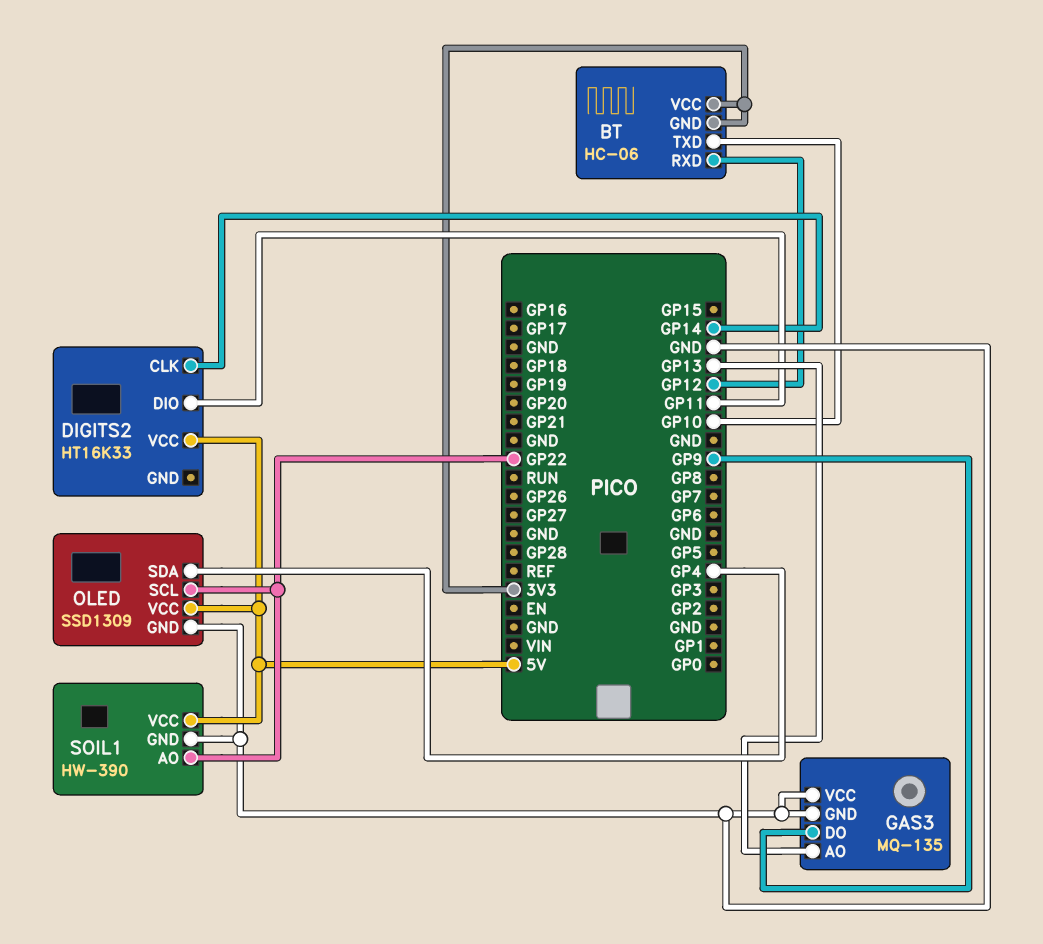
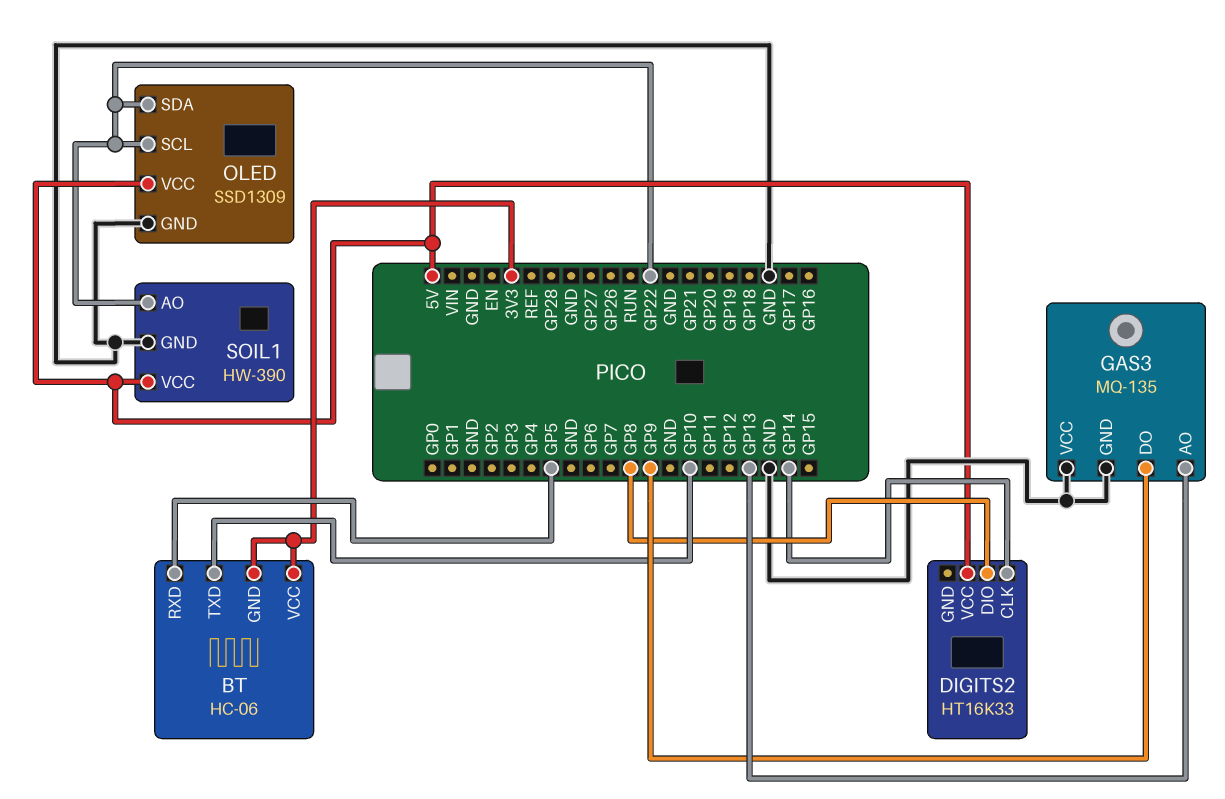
BT pin RXD: GP12 -> GP5
DIGITS2 pin DIO: GP11 -> GP8
OLED pin SDA: GP4 -> GP22

